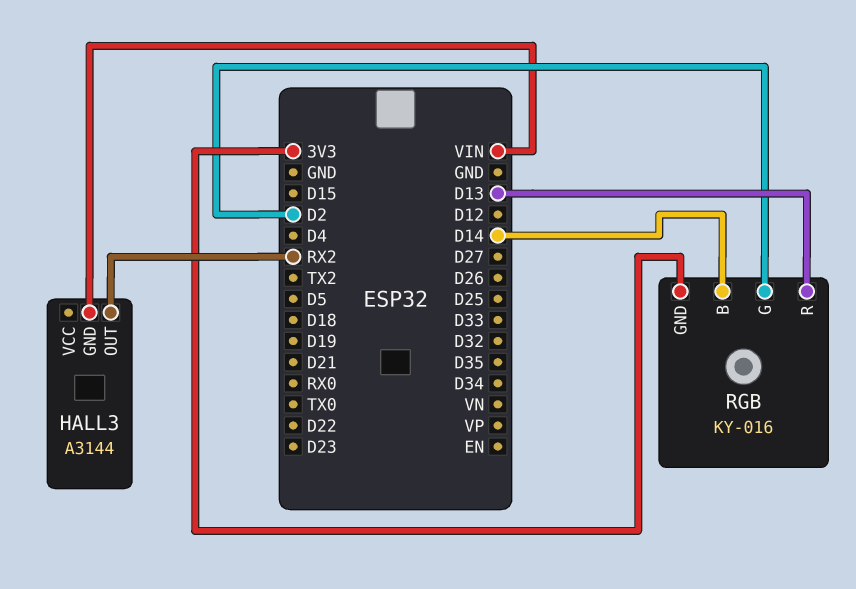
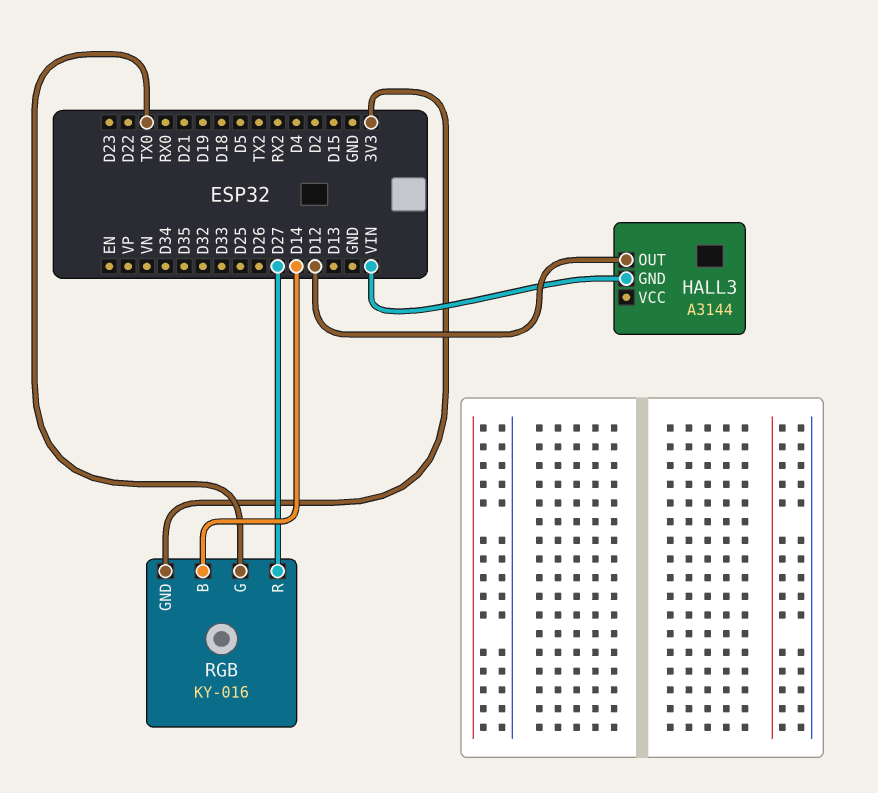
HALL3 pin OUT: RX2 -> D12
RGB pin G: D2 -> TX0
RGB pin R: D13 -> D27

